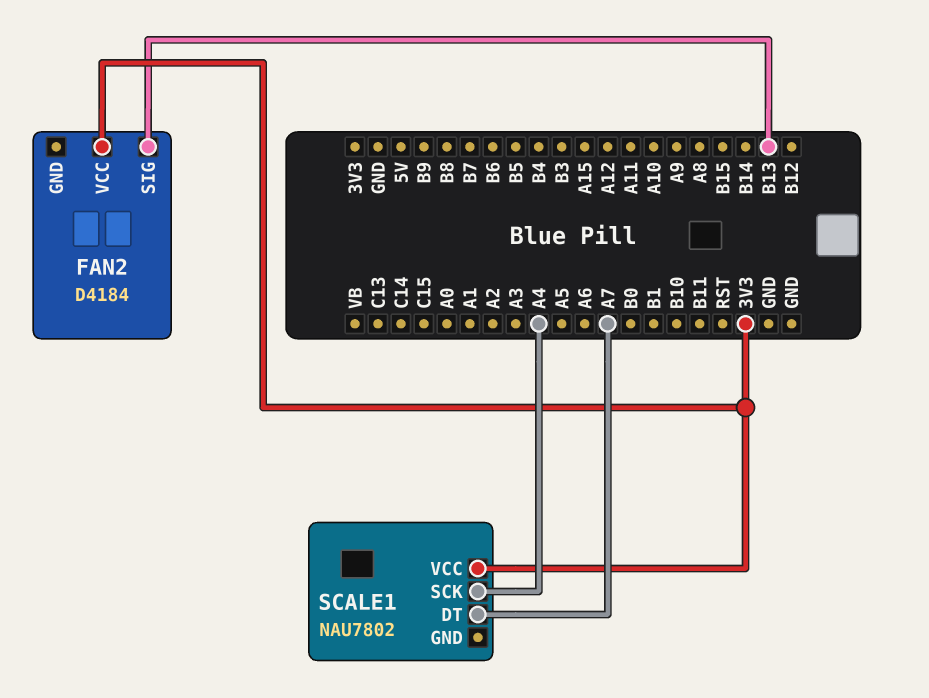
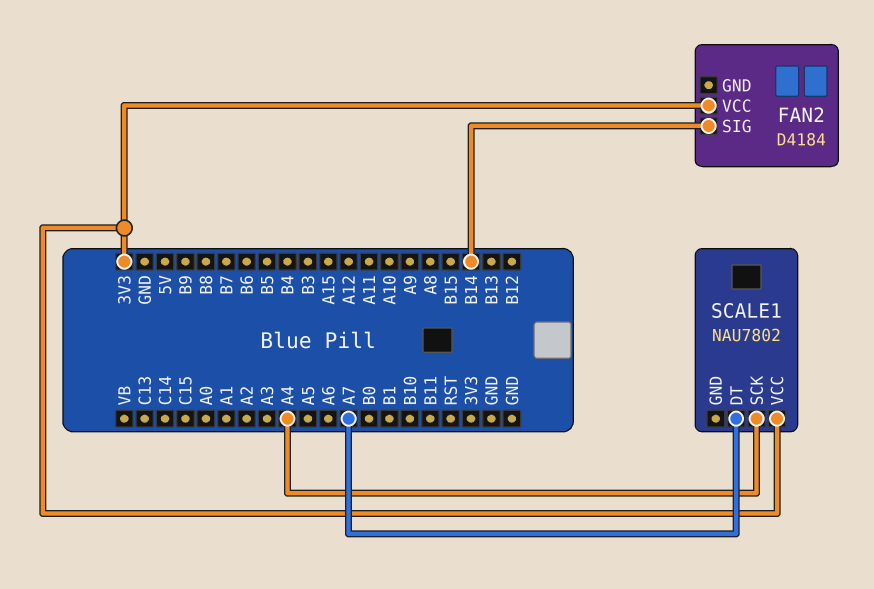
FAN2 pin SIG: B13 -> B14

